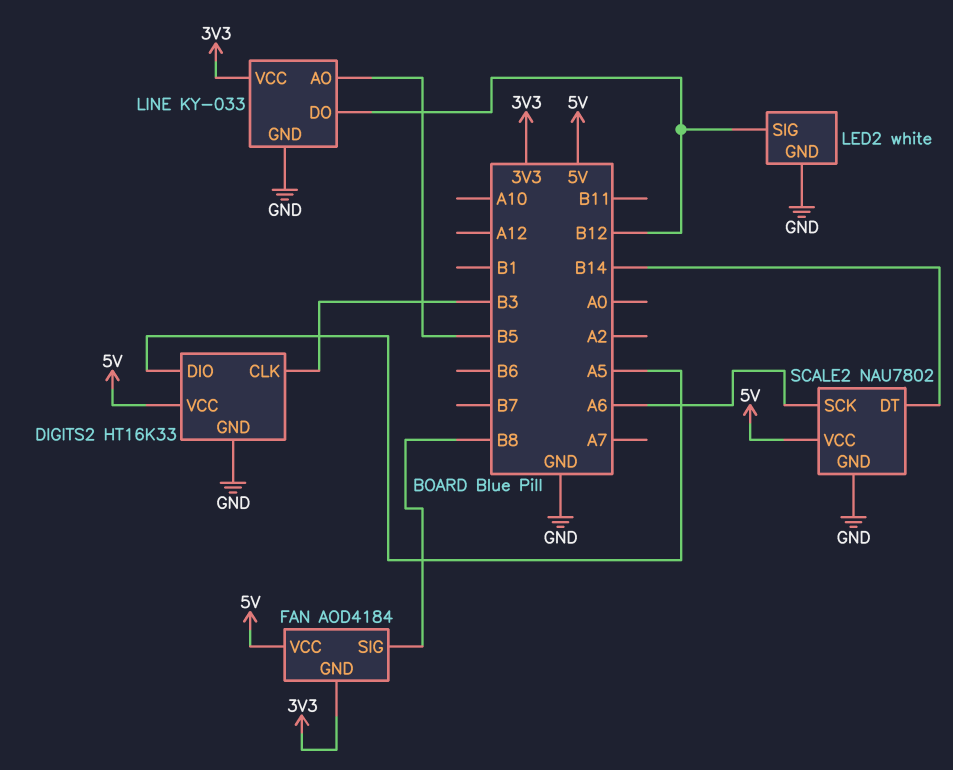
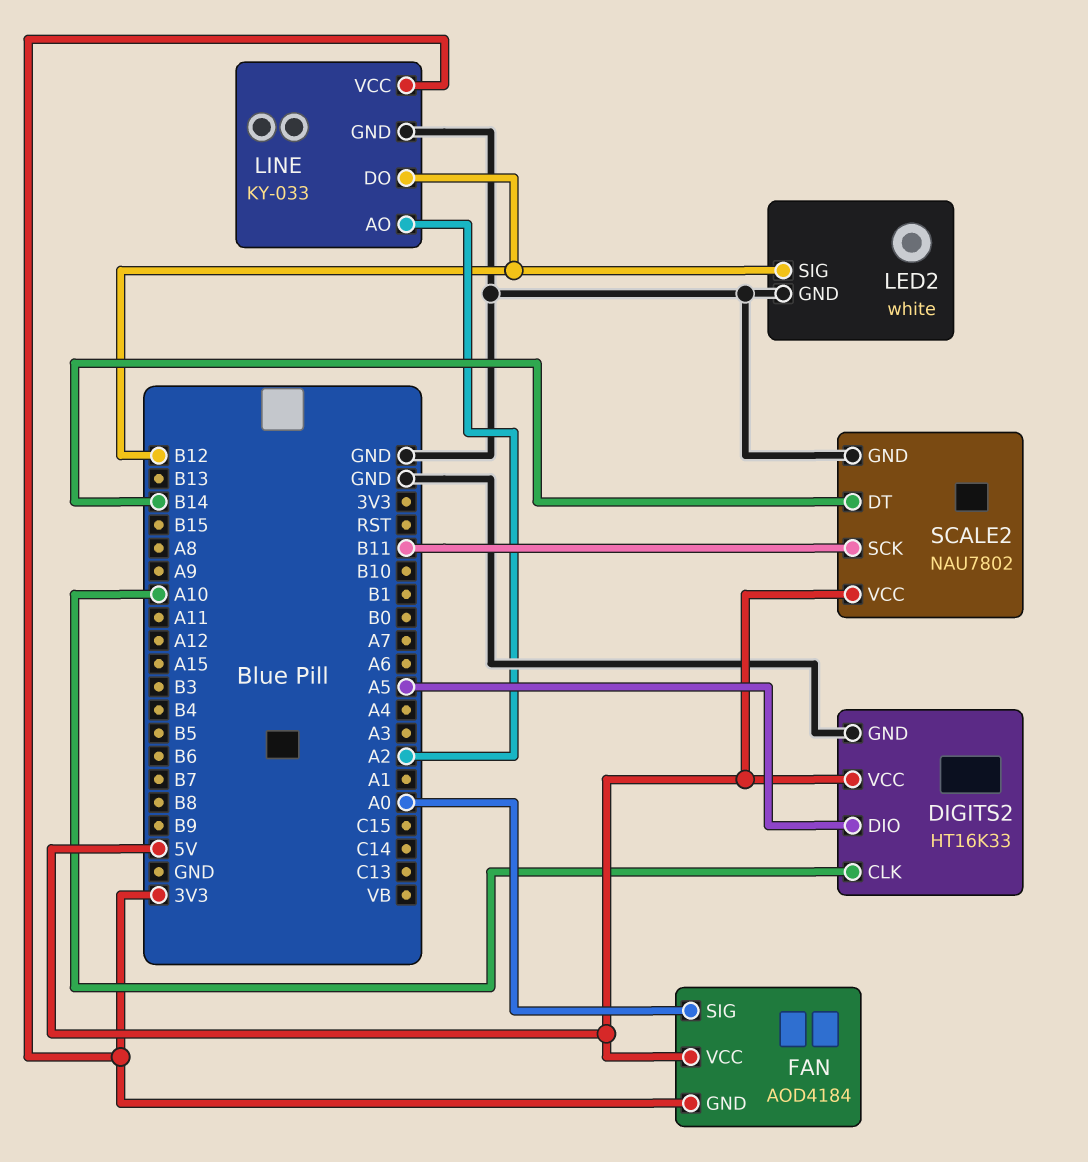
DIGITS2 pin CLK: B3 -> A10
FAN pin SIG: B8 -> A0
LINE pin AO: B5 -> A2
SCALE2 pin SCK: A6 -> B11

